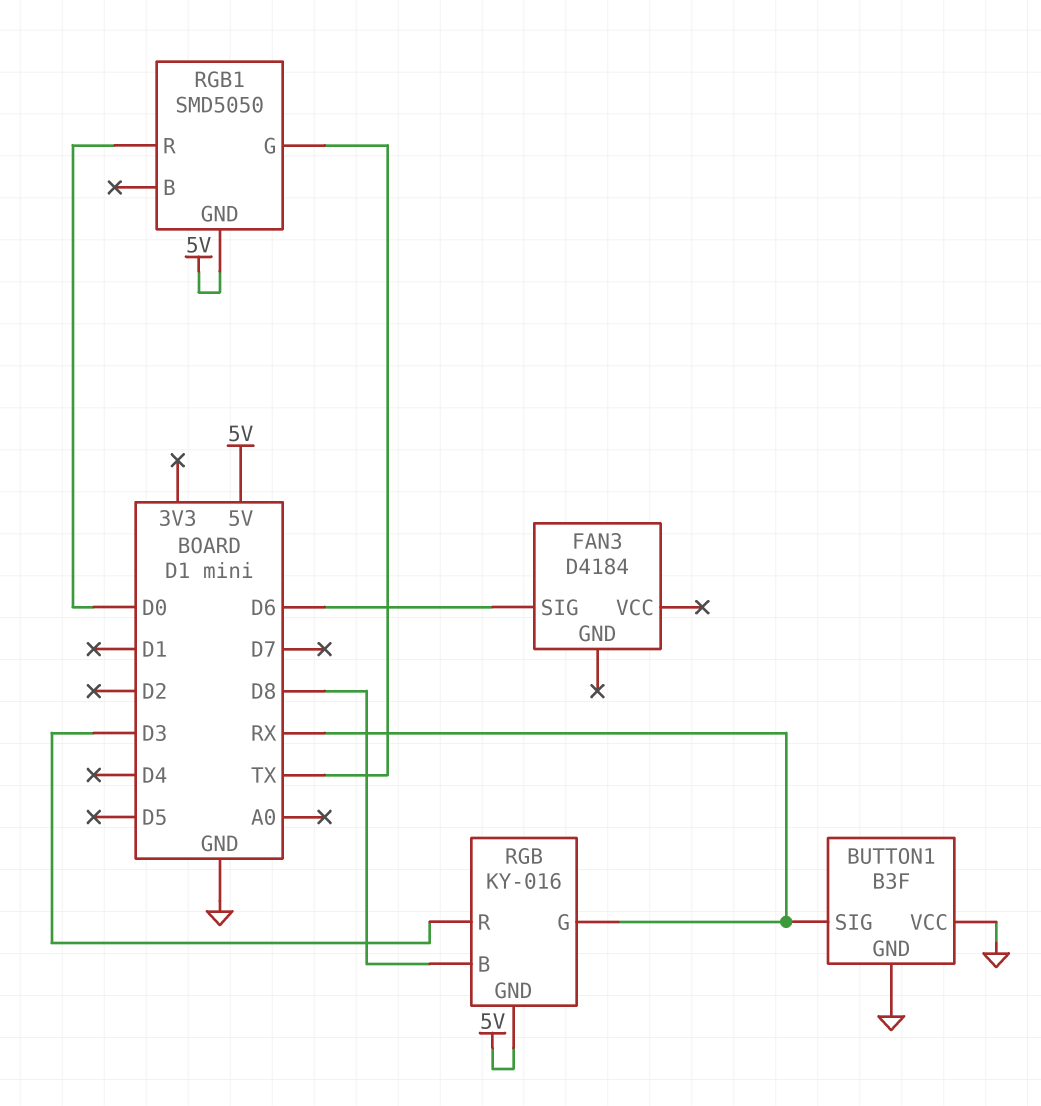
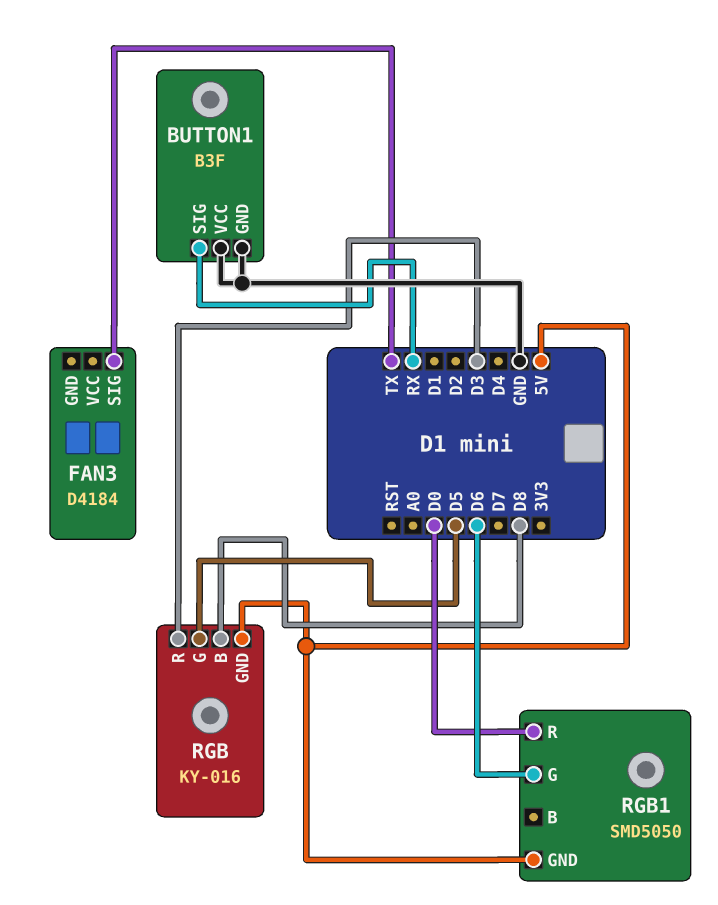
FAN3 pin SIG: D6 -> TX
RGB pin G: RX -> D5
RGB1 pin G: TX -> D6

